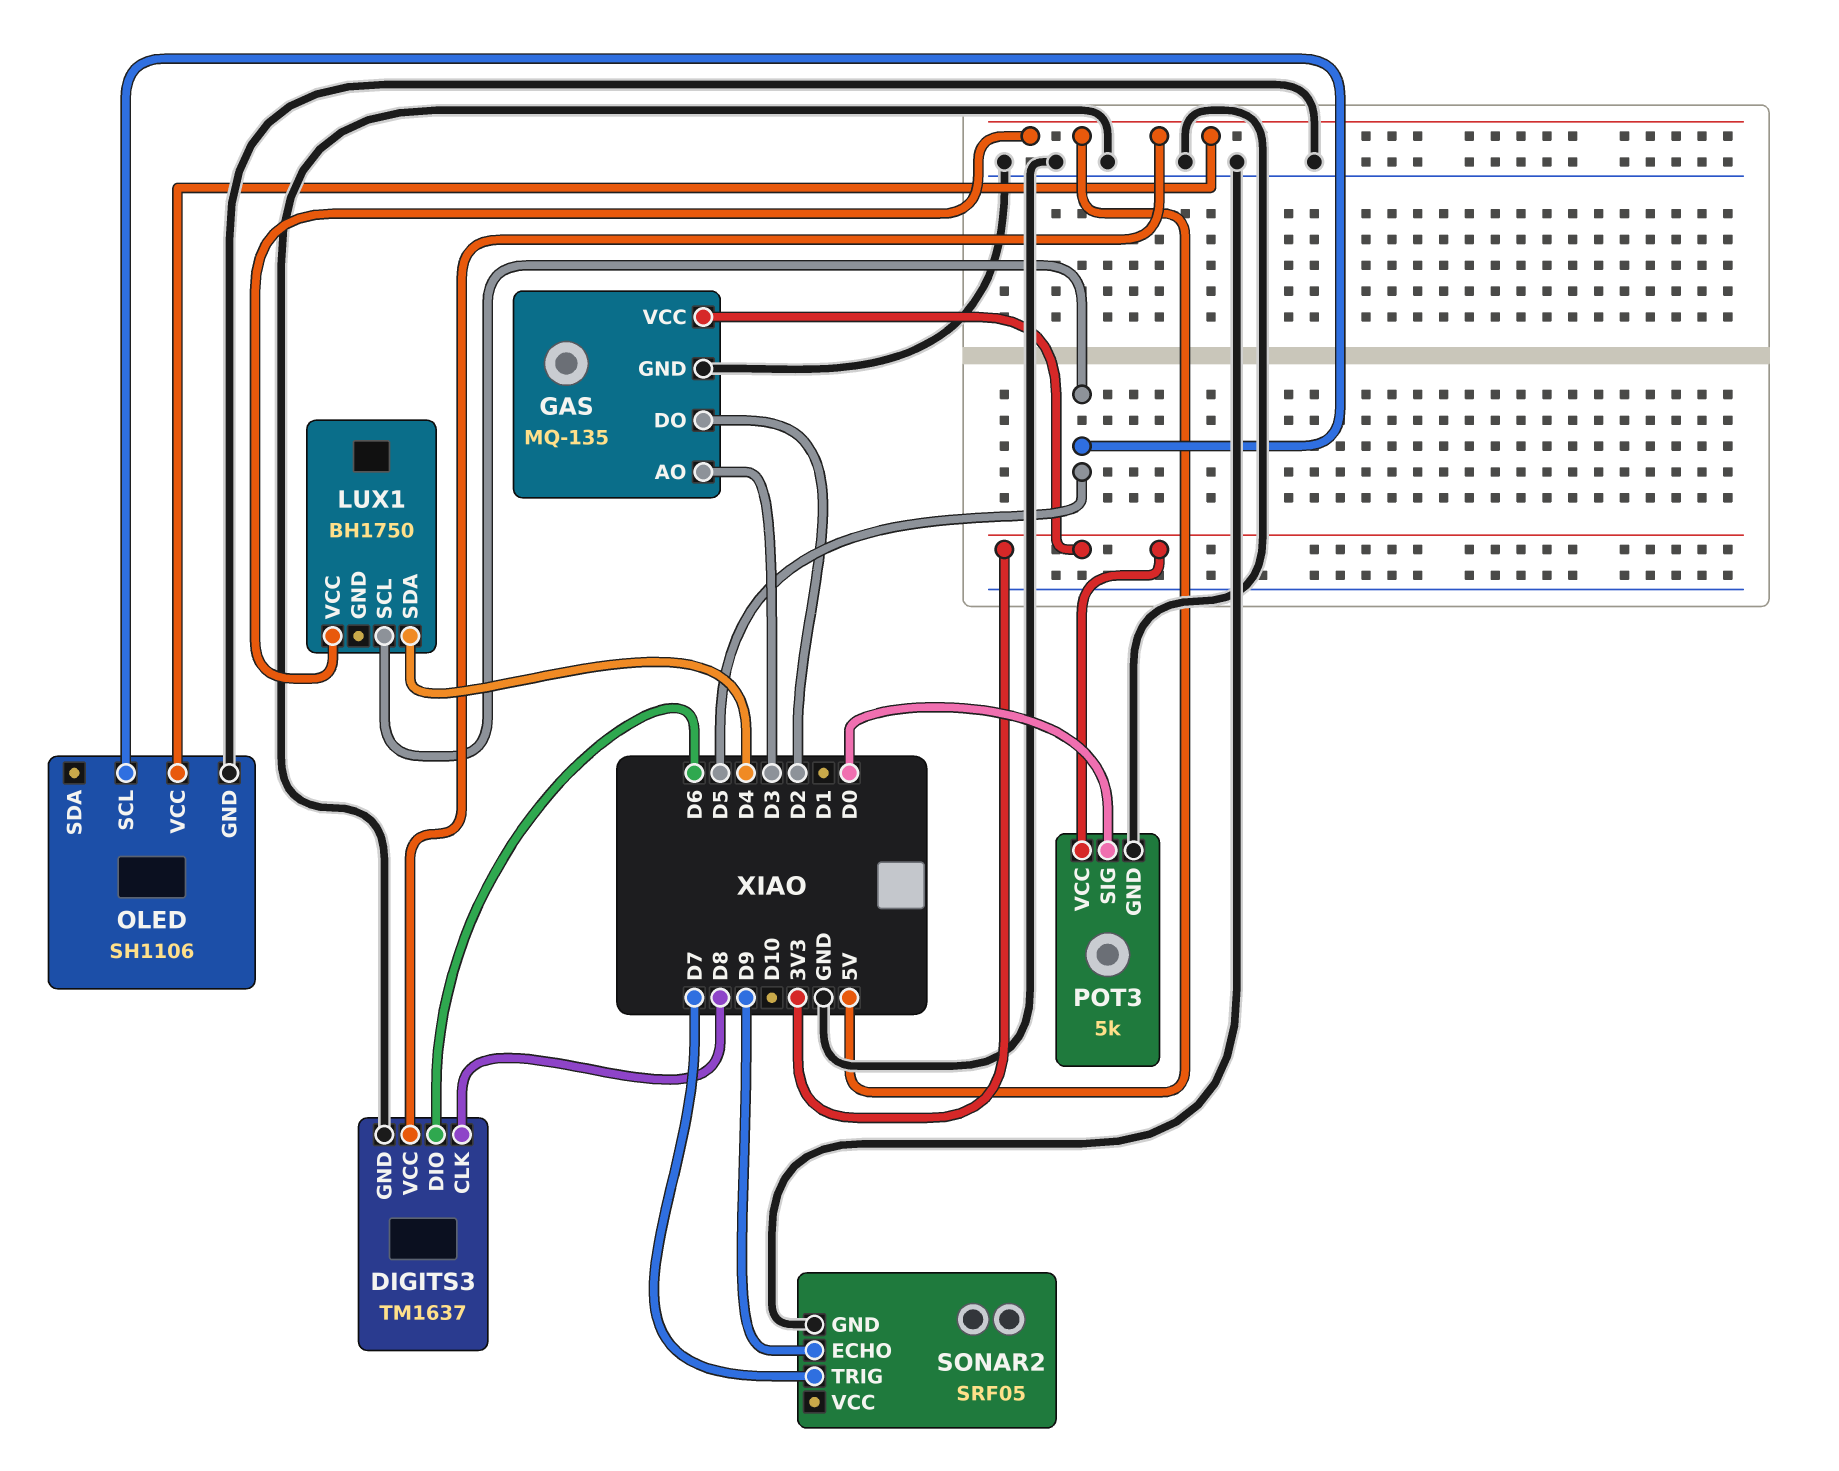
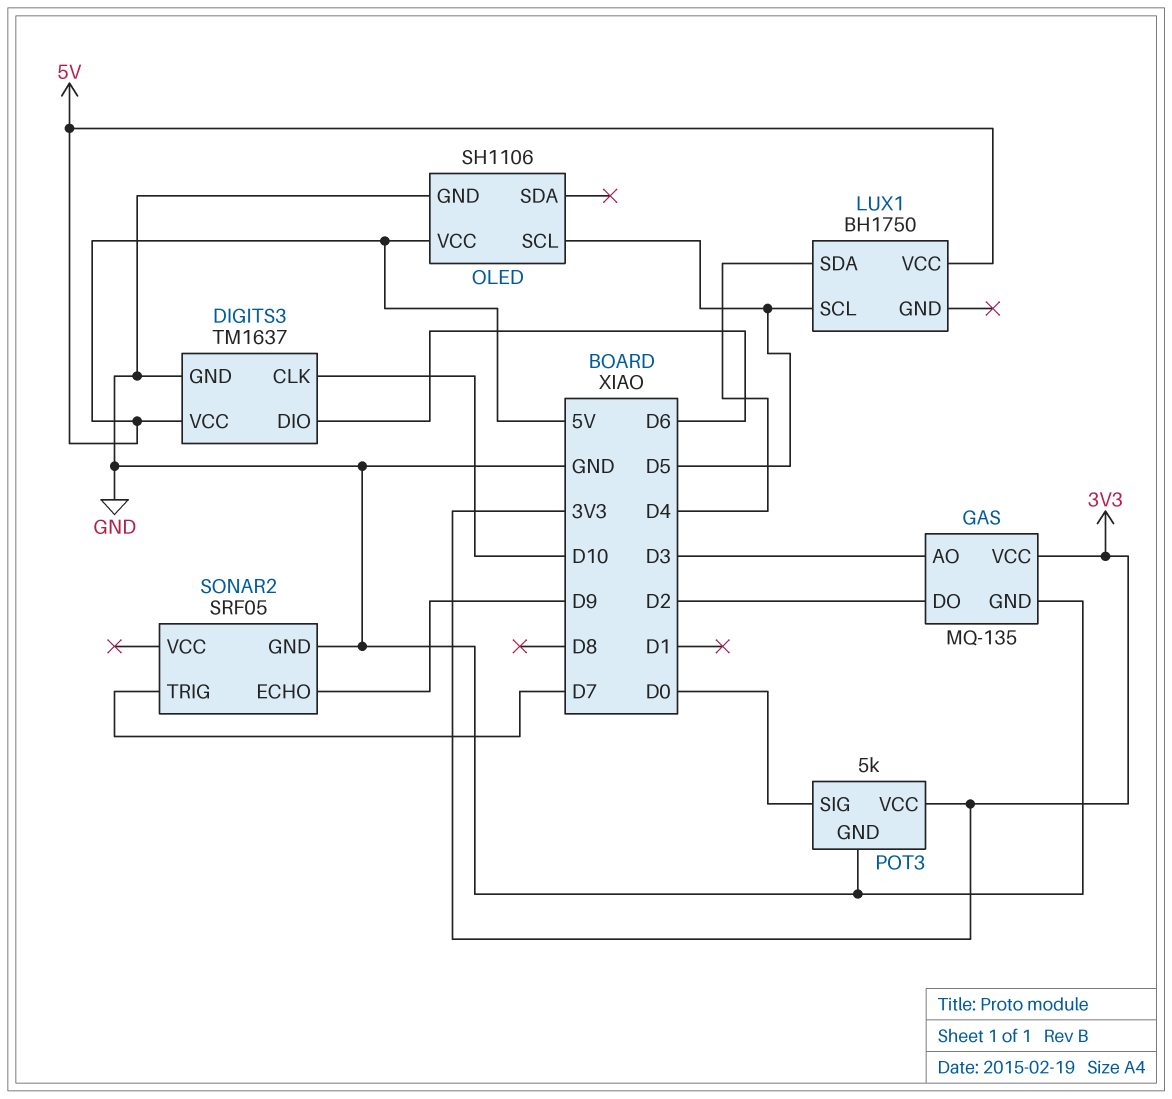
DIGITS3 pin CLK: D8 -> D10

